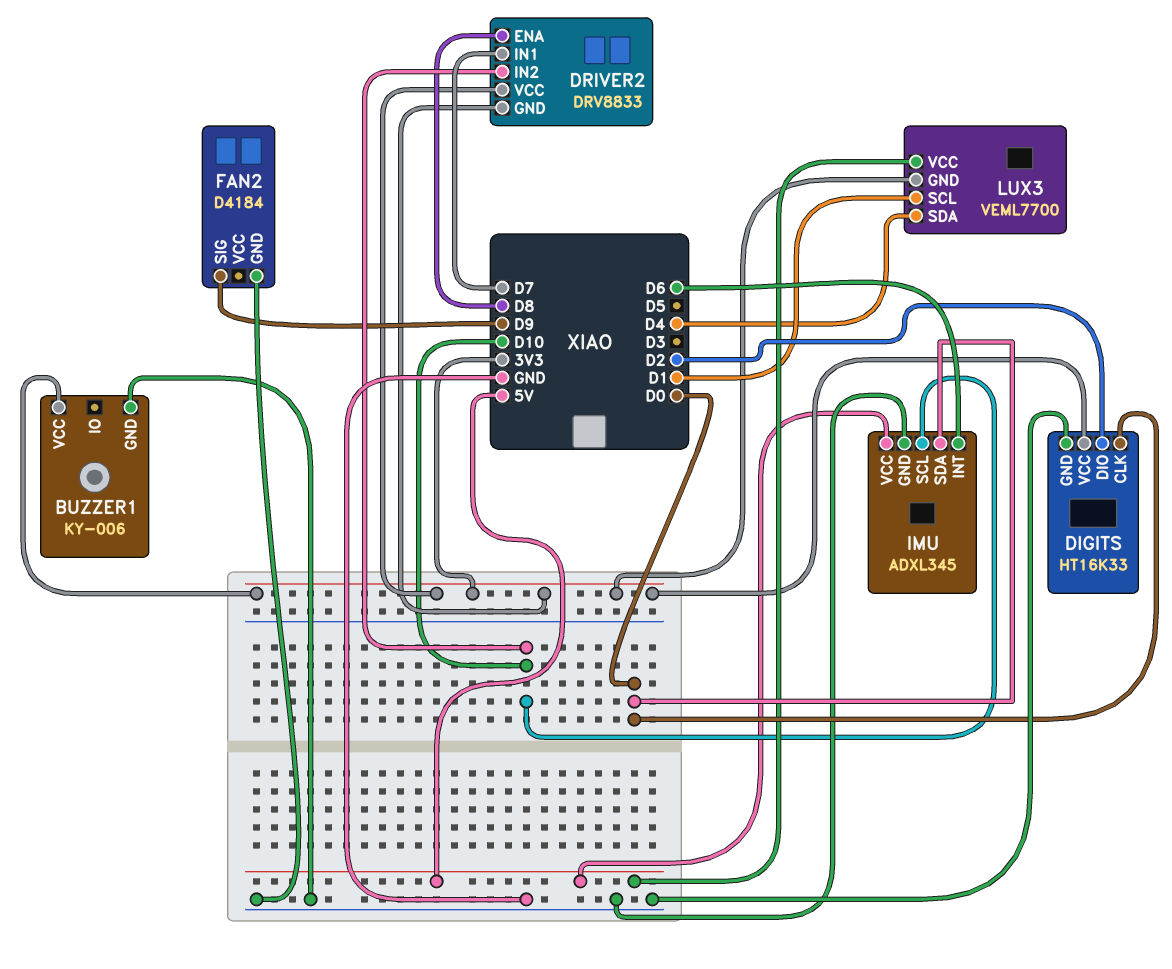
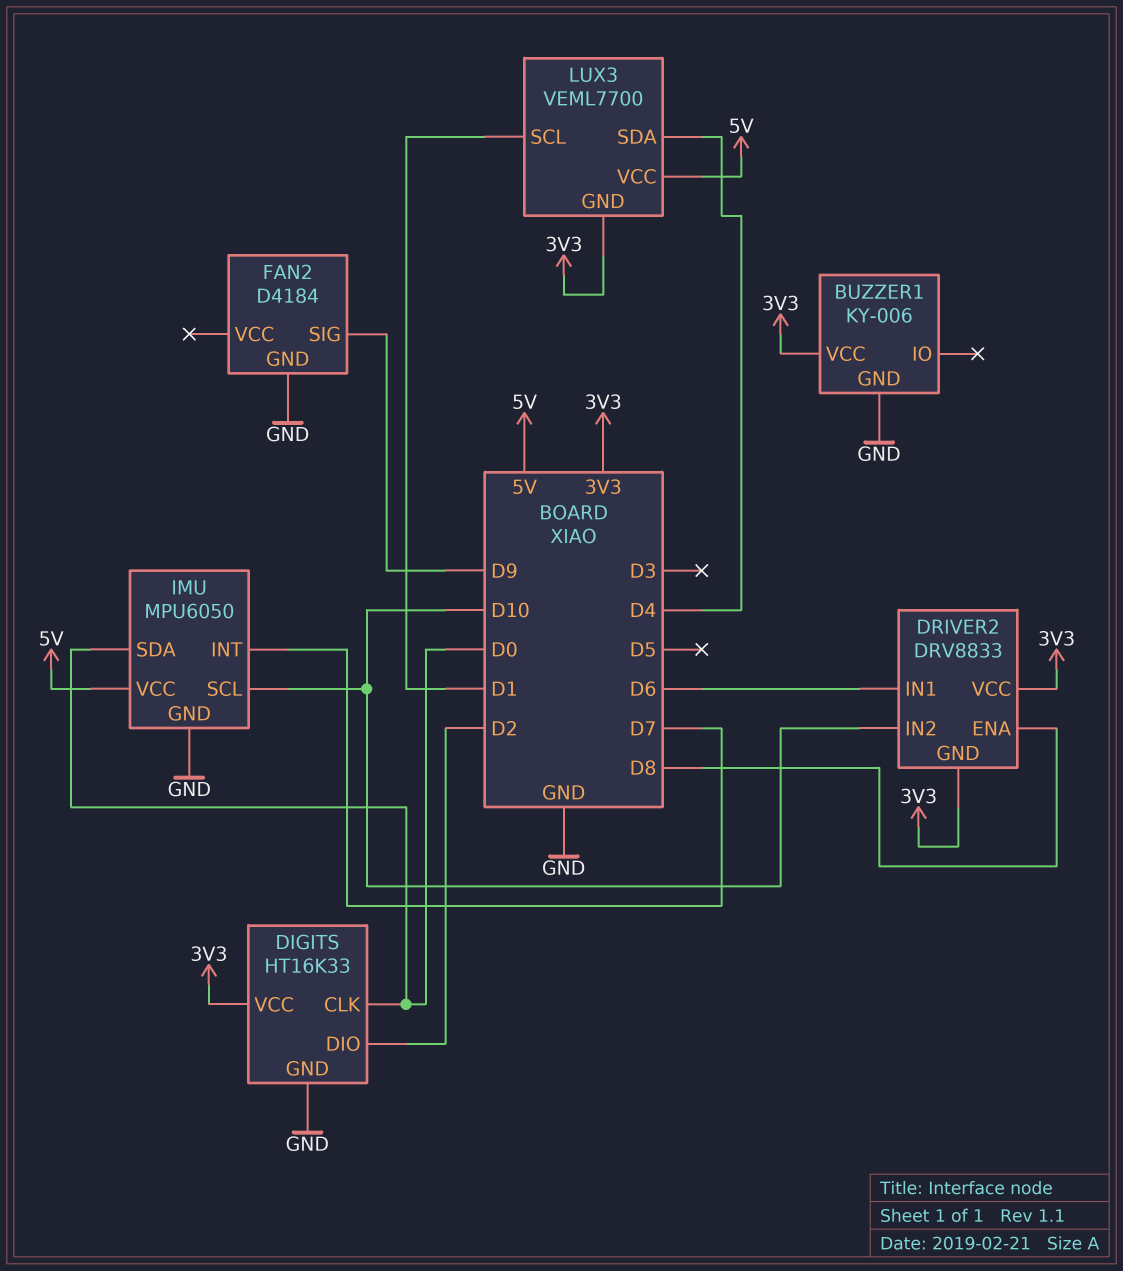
DRIVER2 pin IN1: D7 -> D6
IMU: ADXL345 -> MPU6050
IMU pin INT: D6 -> D7

